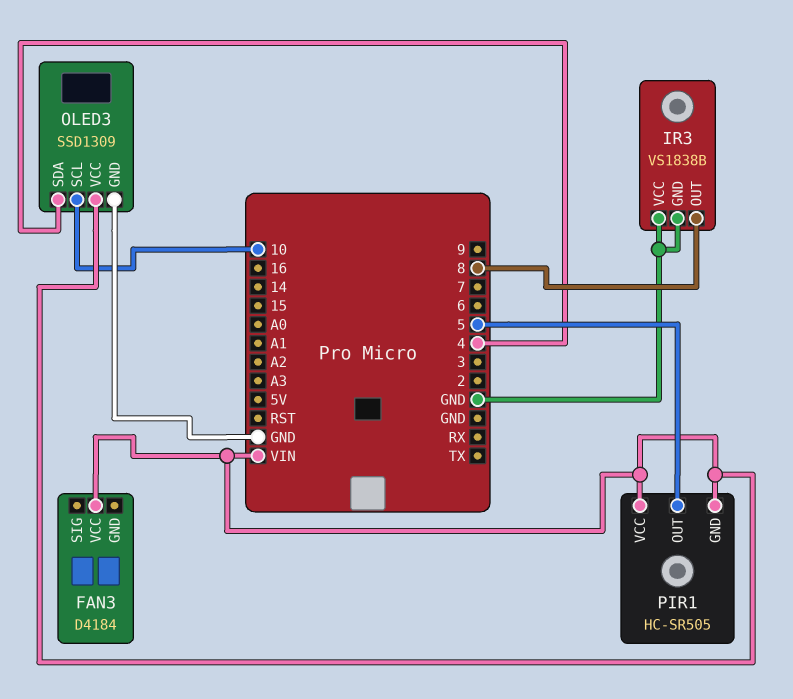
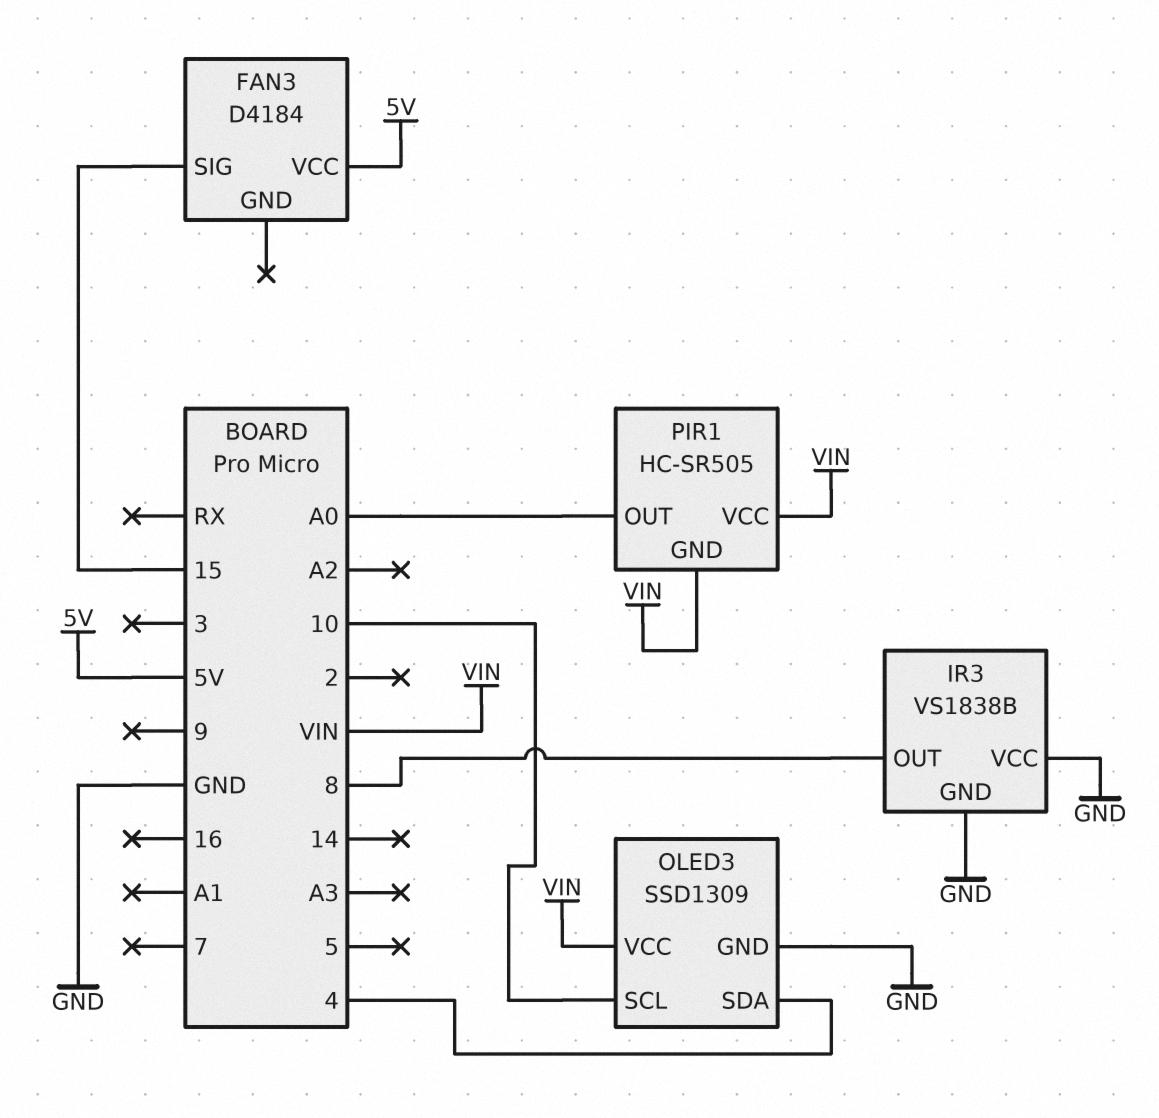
FAN3 pin SIG: none -> 15
FAN3 pin VCC: VIN -> 5V
PIR1 pin OUT: 5 -> A0

